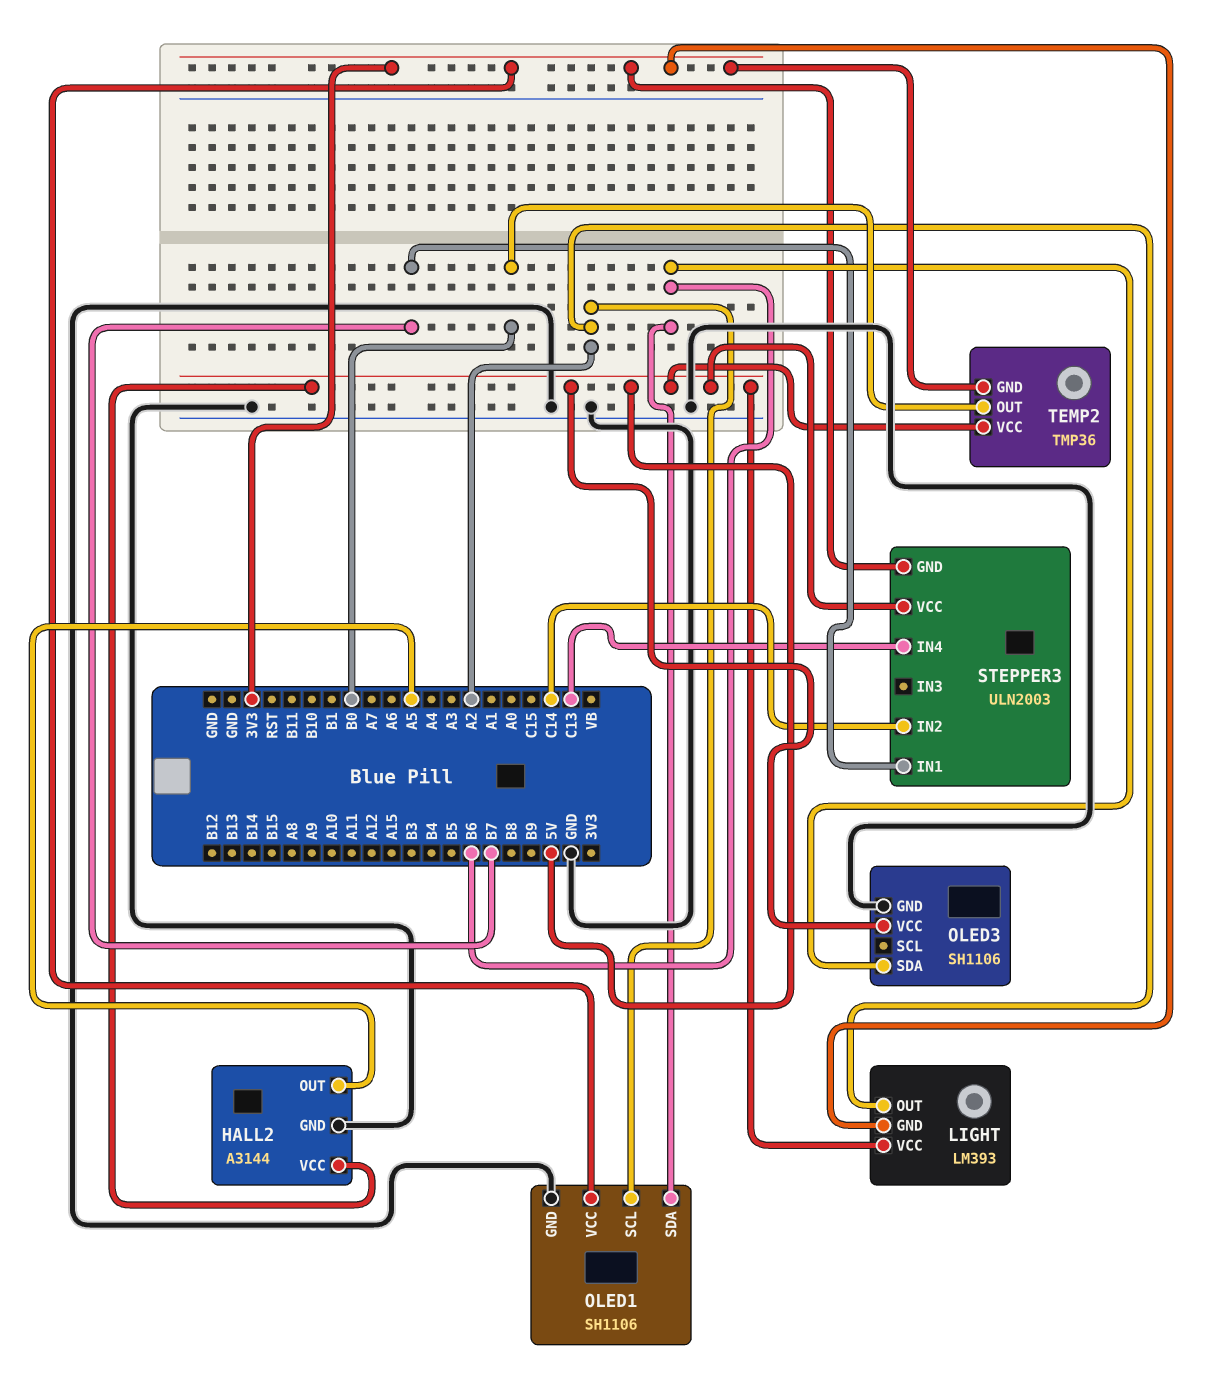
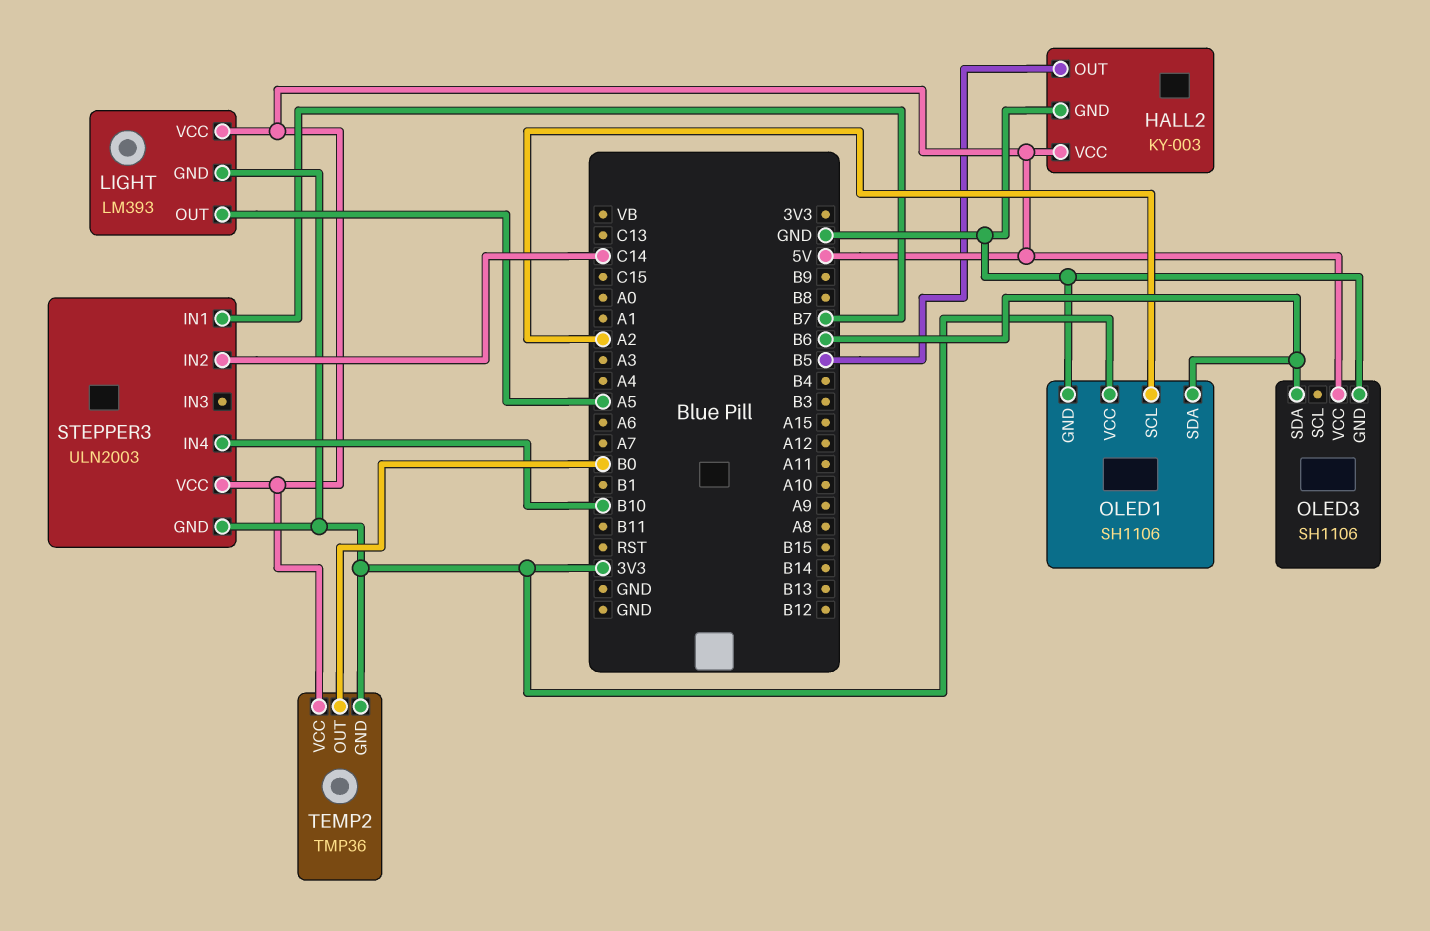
HALL2: A3144 -> KY-003
HALL2 pin OUT: A5 -> B5
LIGHT pin OUT: A2 -> A5
STEPPER3 pin IN4: C13 -> B10

